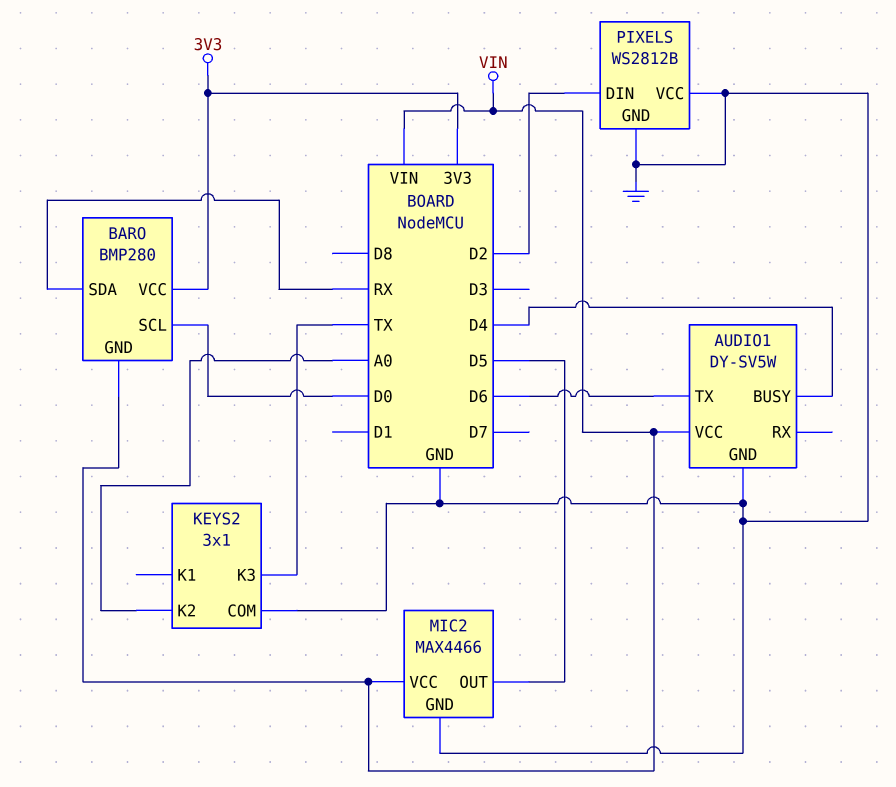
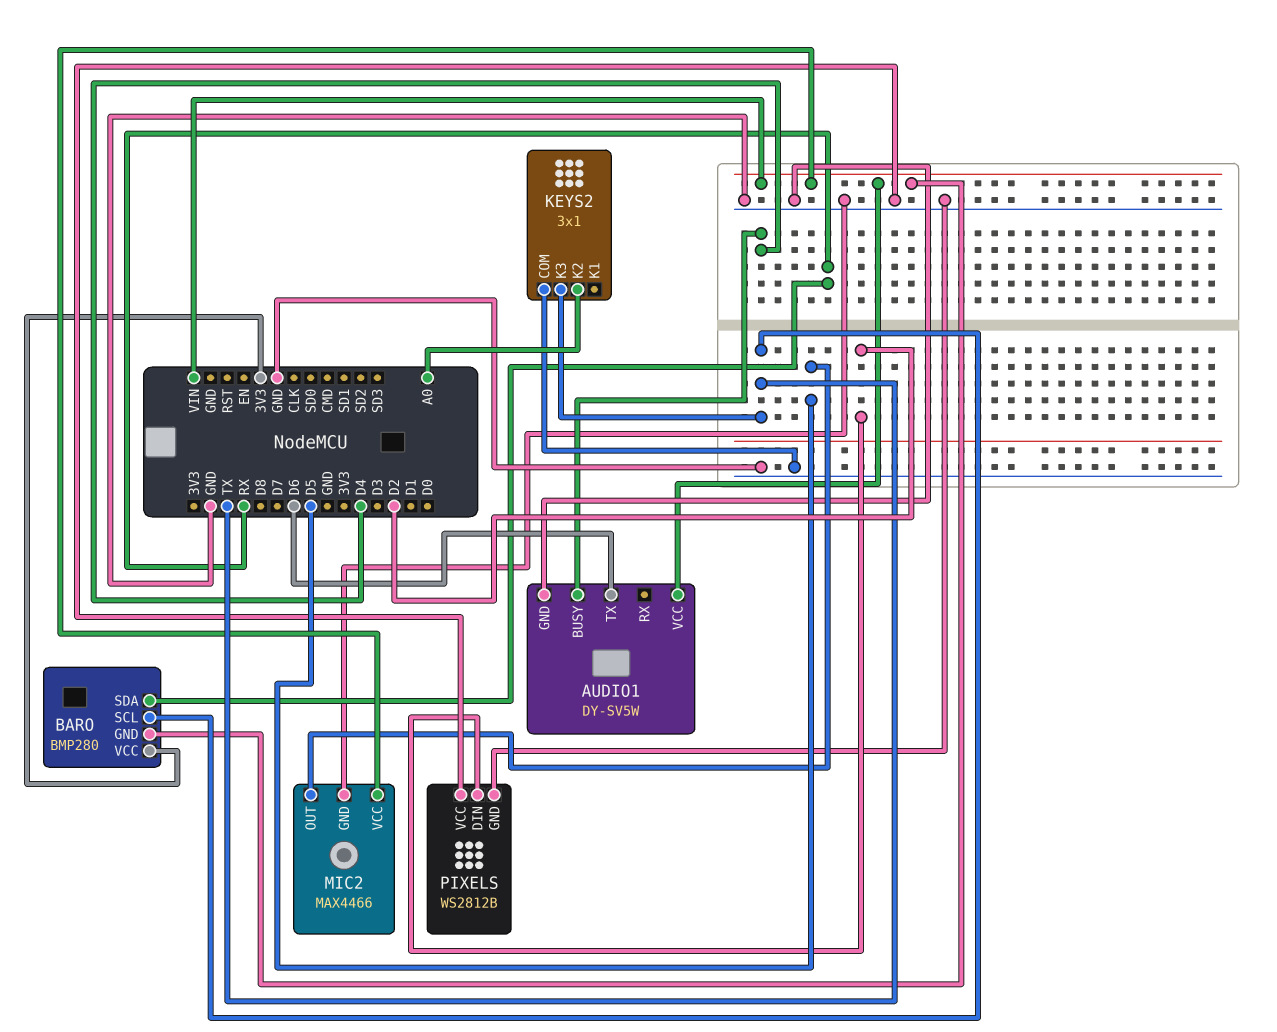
BARO pin SCL: D0 -> TX

